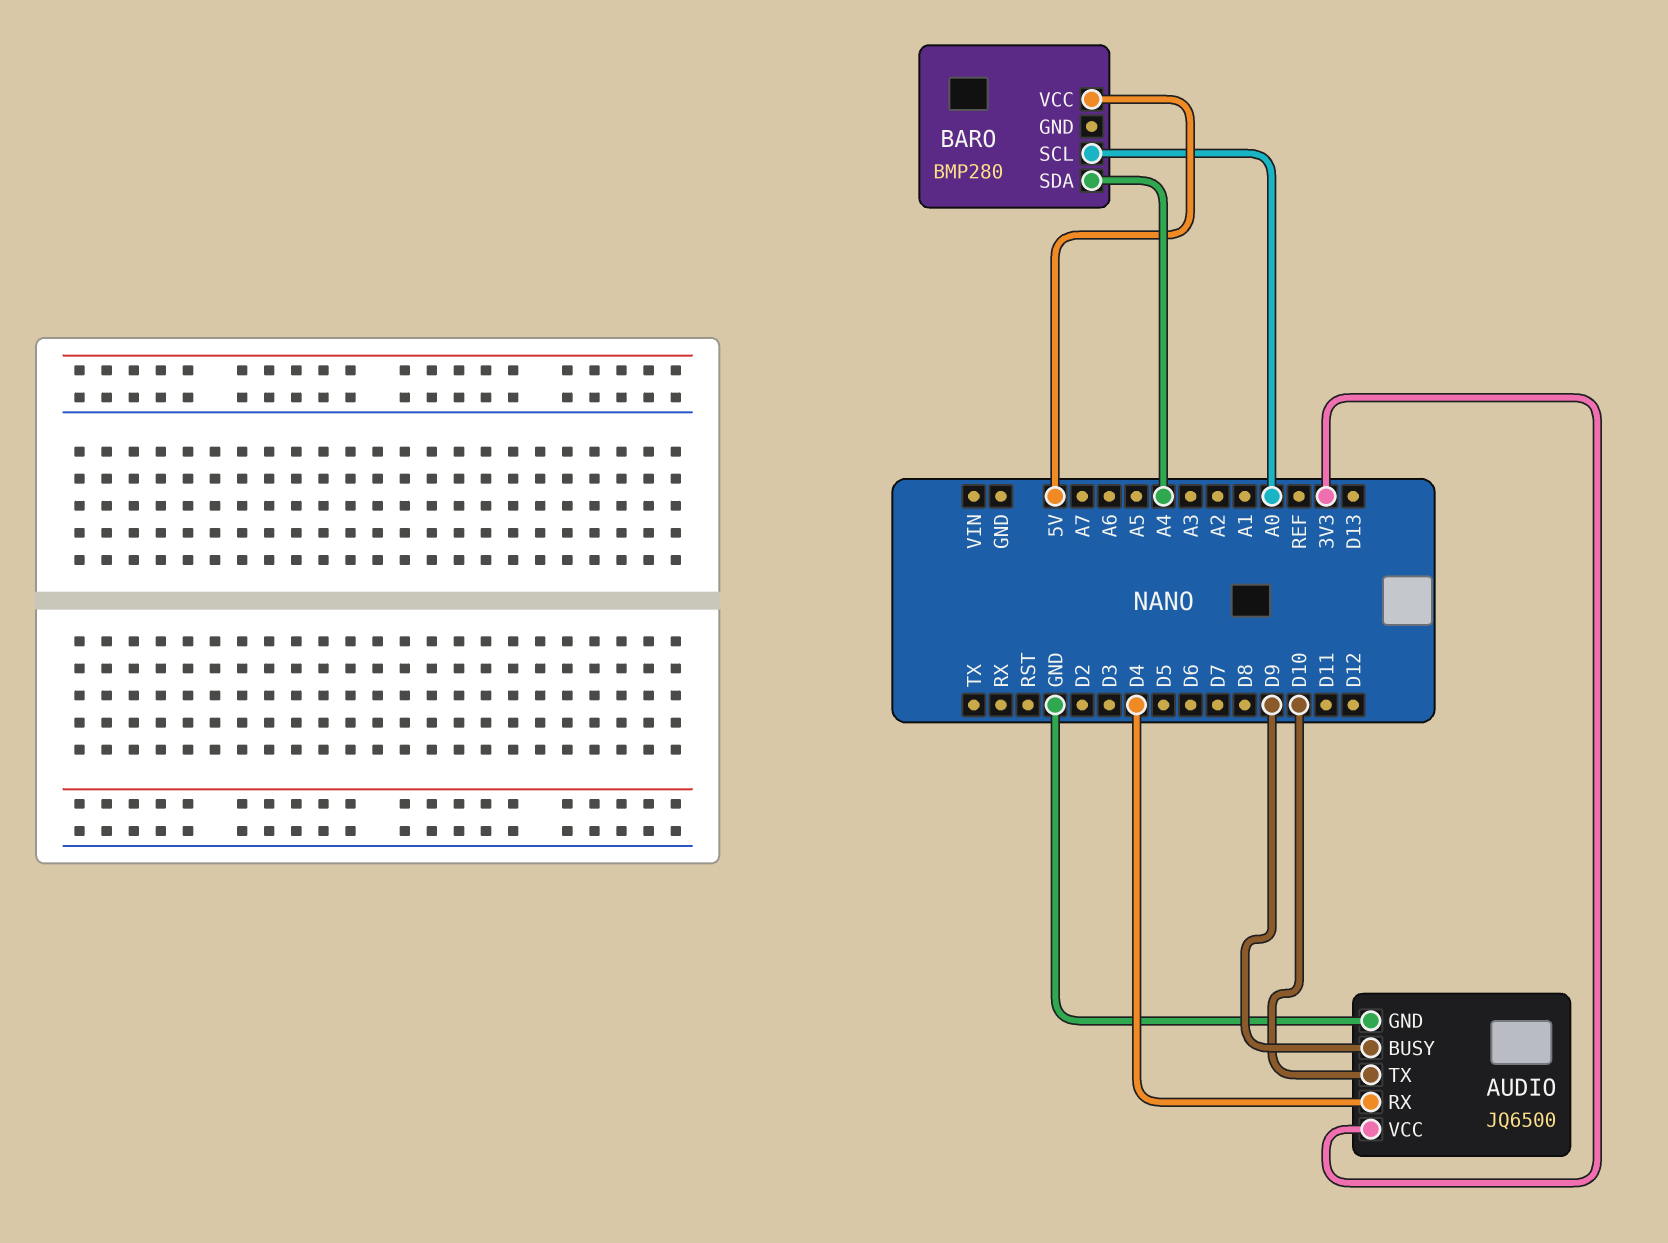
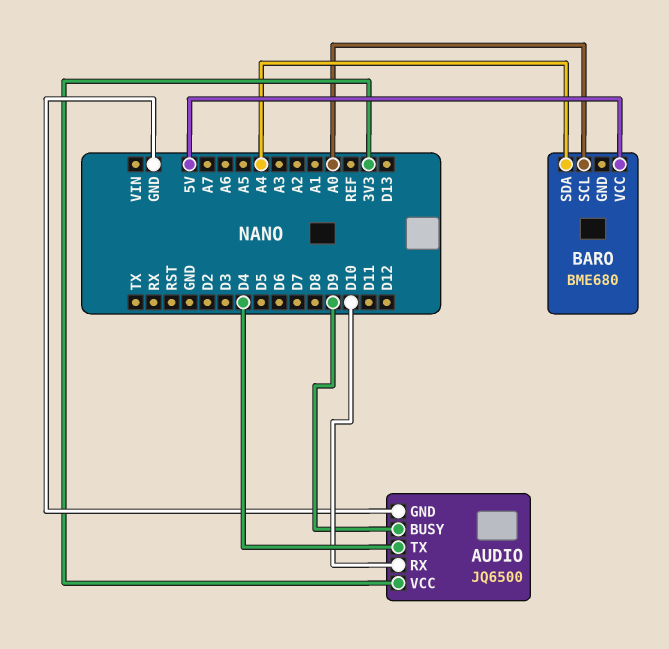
AUDIO pin RX: D4 -> D10
AUDIO pin TX: D10 -> D4
BARO: BMP280 -> BME680

